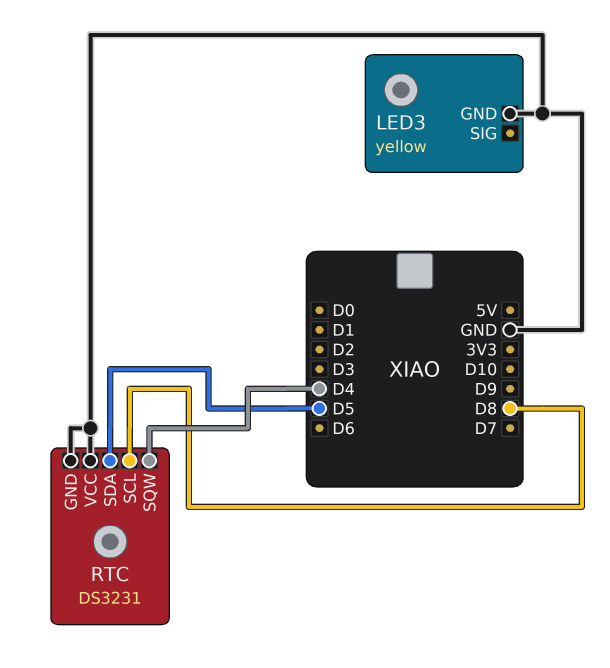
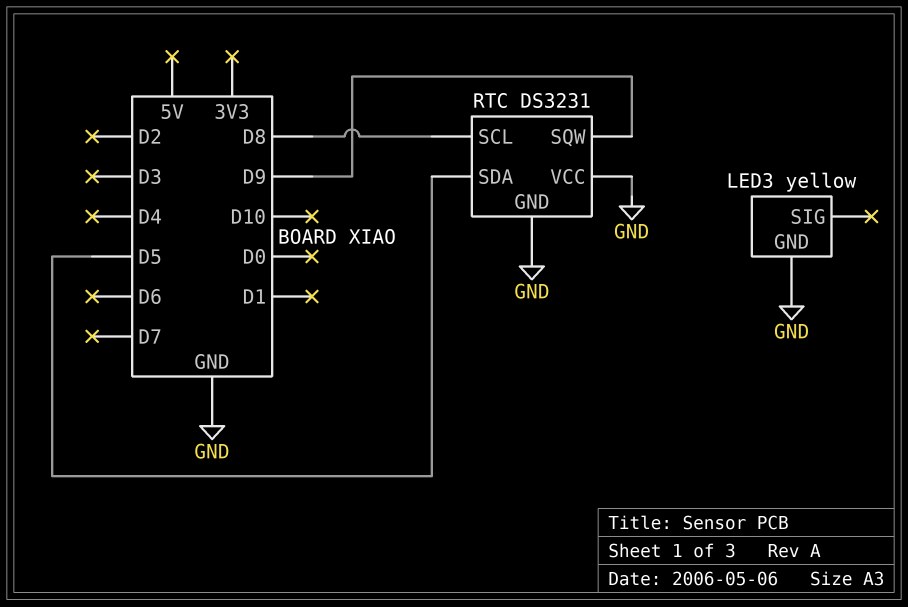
RTC pin SQW: D4 -> D9

